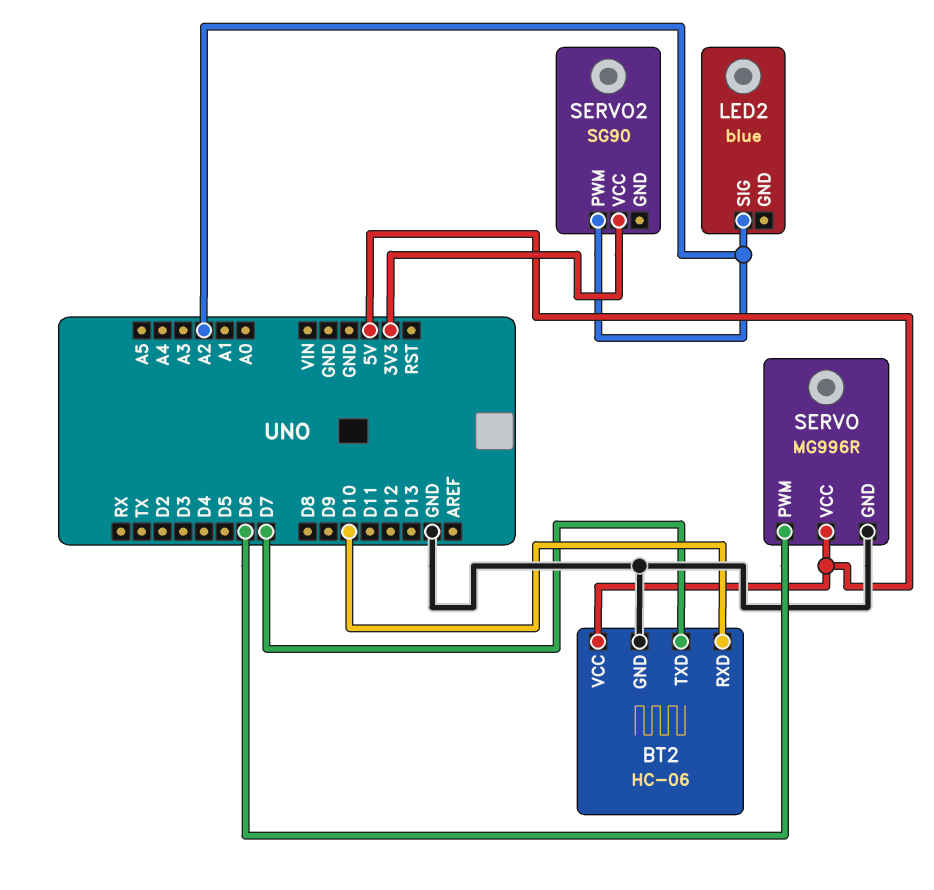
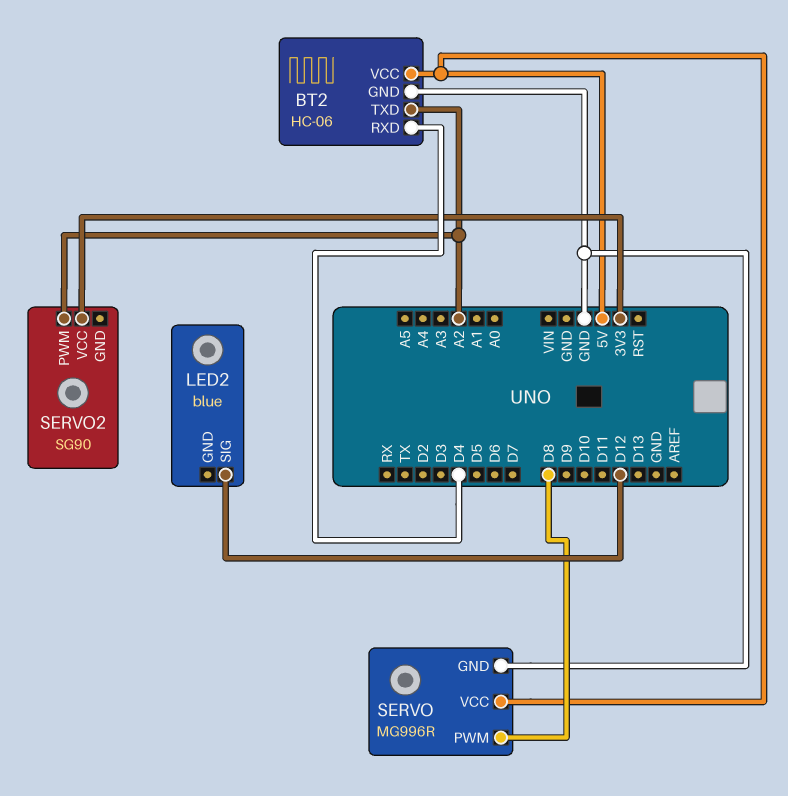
BT2 pin RXD: D10 -> D4
BT2 pin TXD: D7 -> A2
LED2 pin SIG: A2 -> D12
SERVO pin PWM: D6 -> D8

